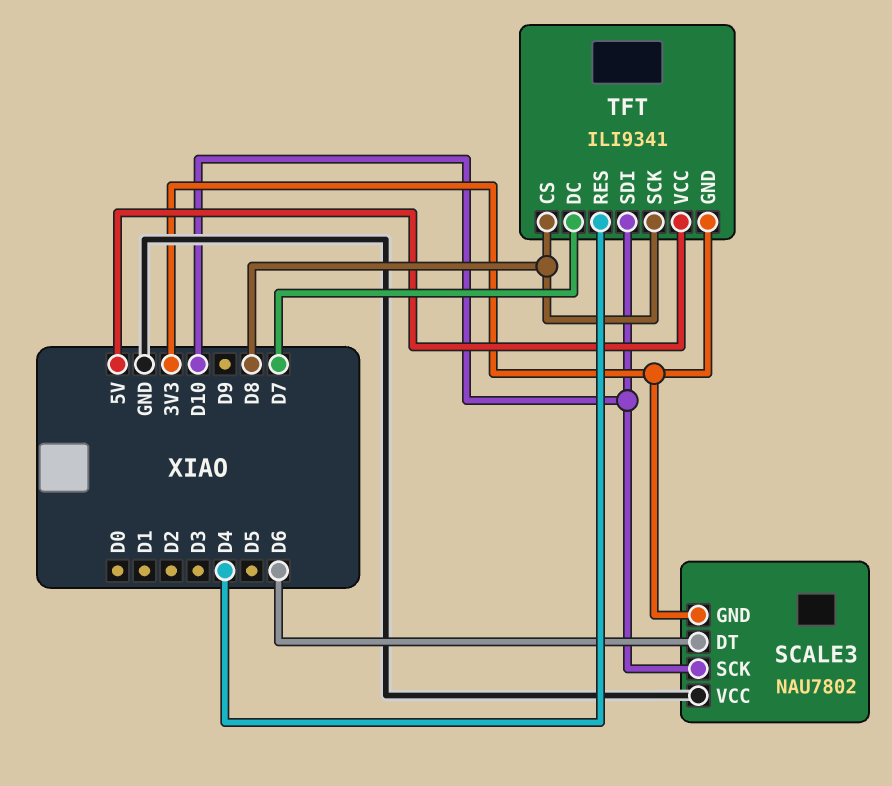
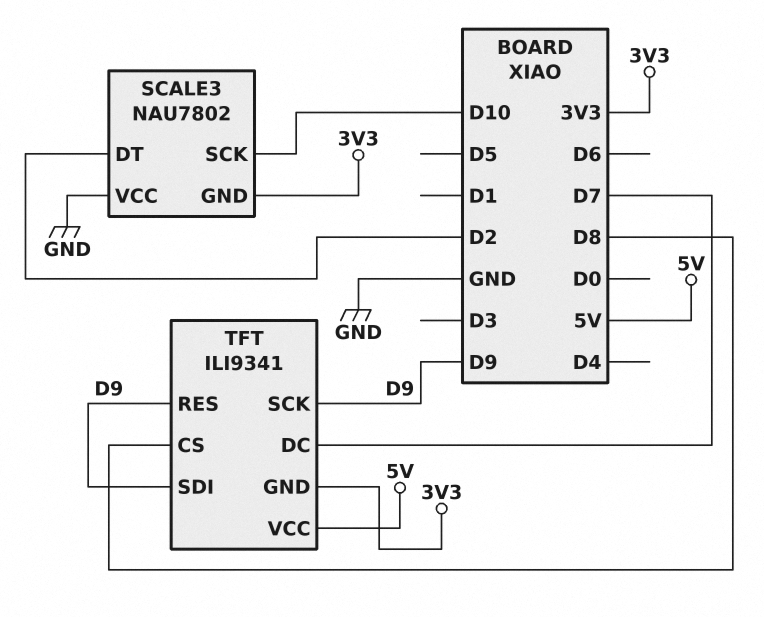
SCALE3 pin DT: D6 -> D2
TFT pin RES: D4 -> D9
TFT pin SCK: D8 -> D9
TFT pin SDI: D10 -> D9

